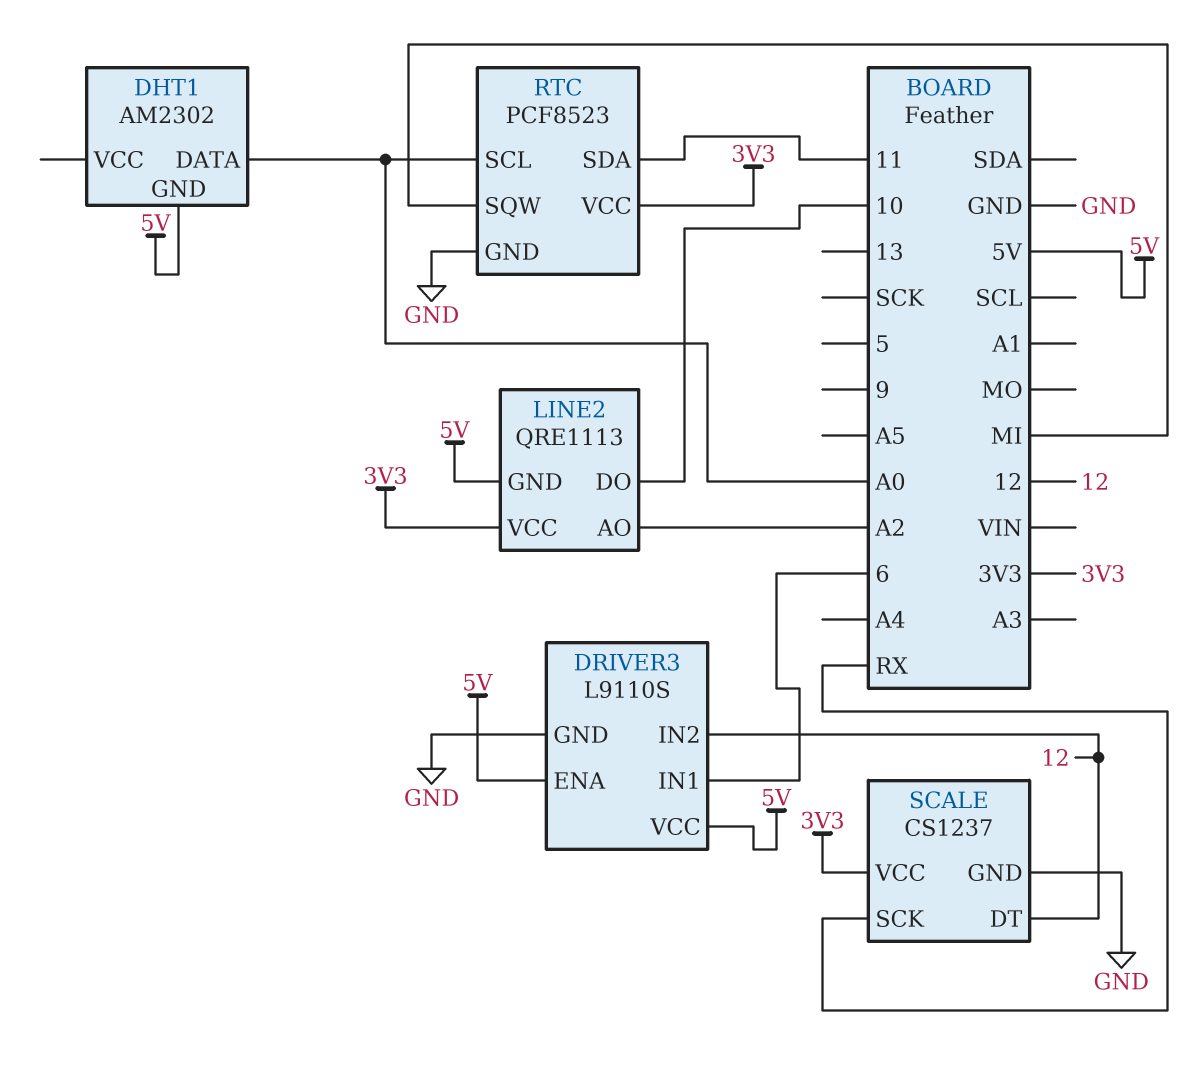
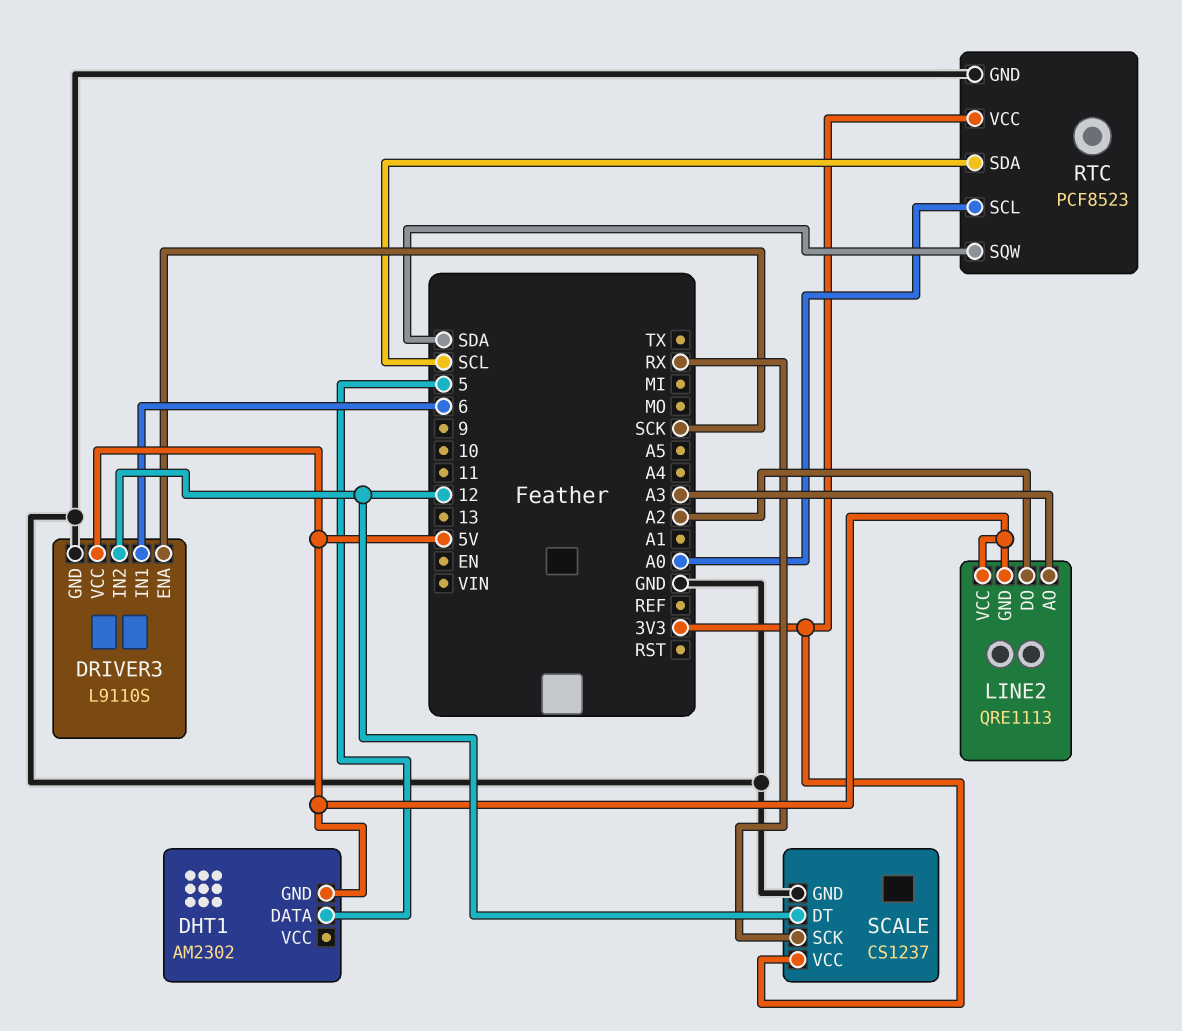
DHT1 pin DATA: A0 -> 5
DRIVER3 pin ENA: 5V -> SCK
LINE2 pin AO: A2 -> A3
LINE2 pin DO: 10 -> A2
LINE2 pin VCC: 3V3 -> 5V
RTC pin SDA: 11 -> SCL
RTC pin SQW: MI -> SDA

